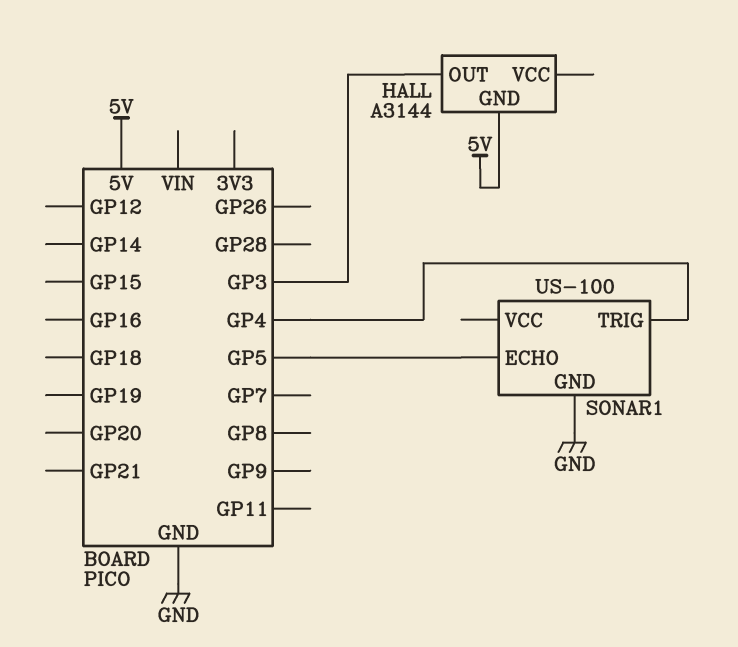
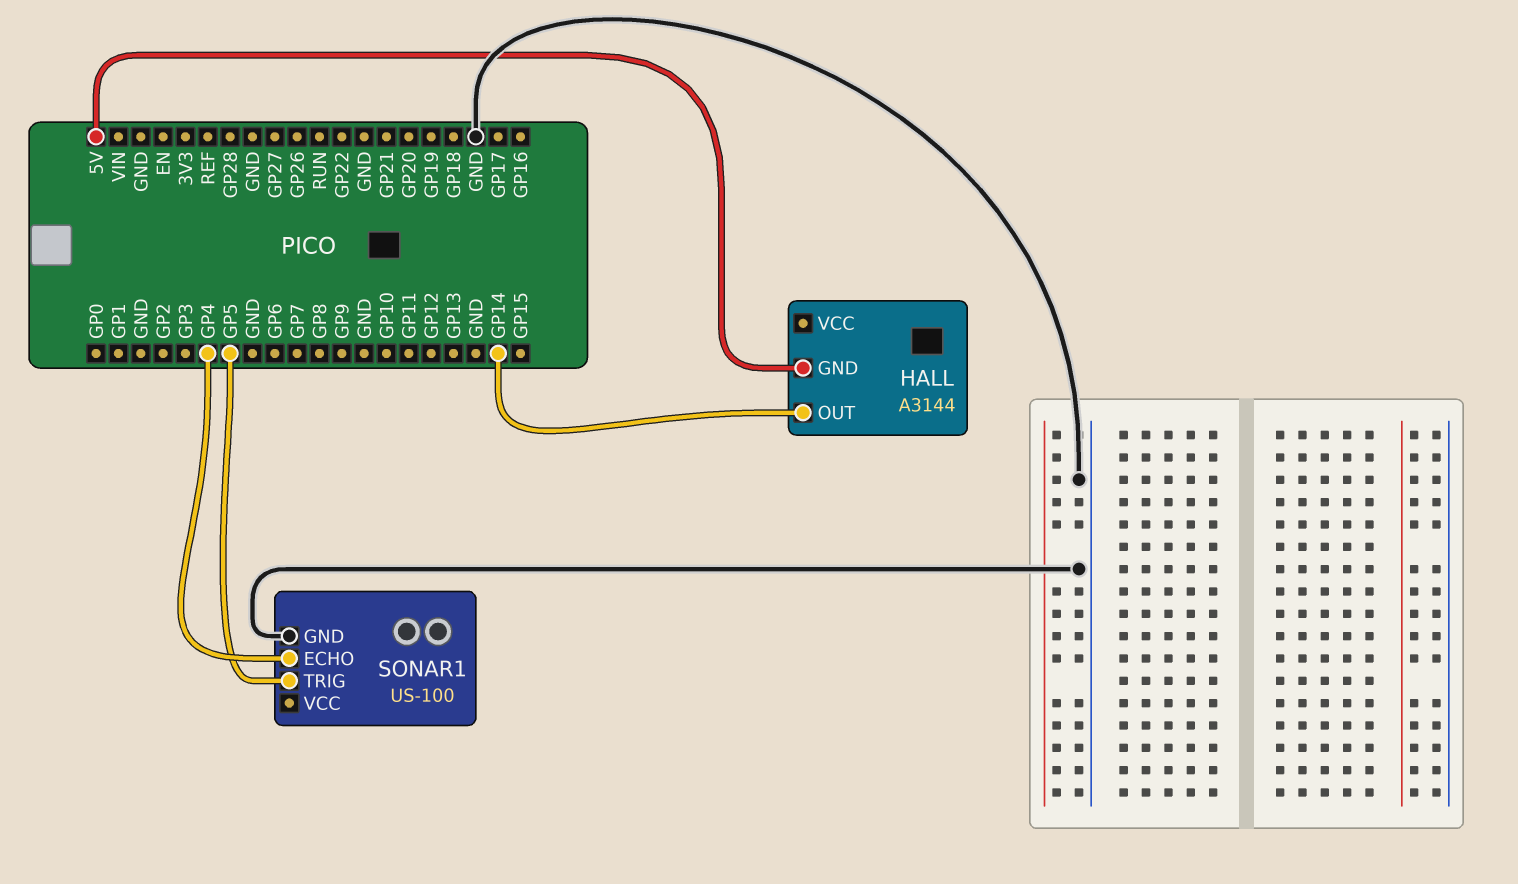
HALL pin OUT: GP3 -> GP14
SONAR1 pin ECHO: GP5 -> GP4
SONAR1 pin TRIG: GP4 -> GP5

